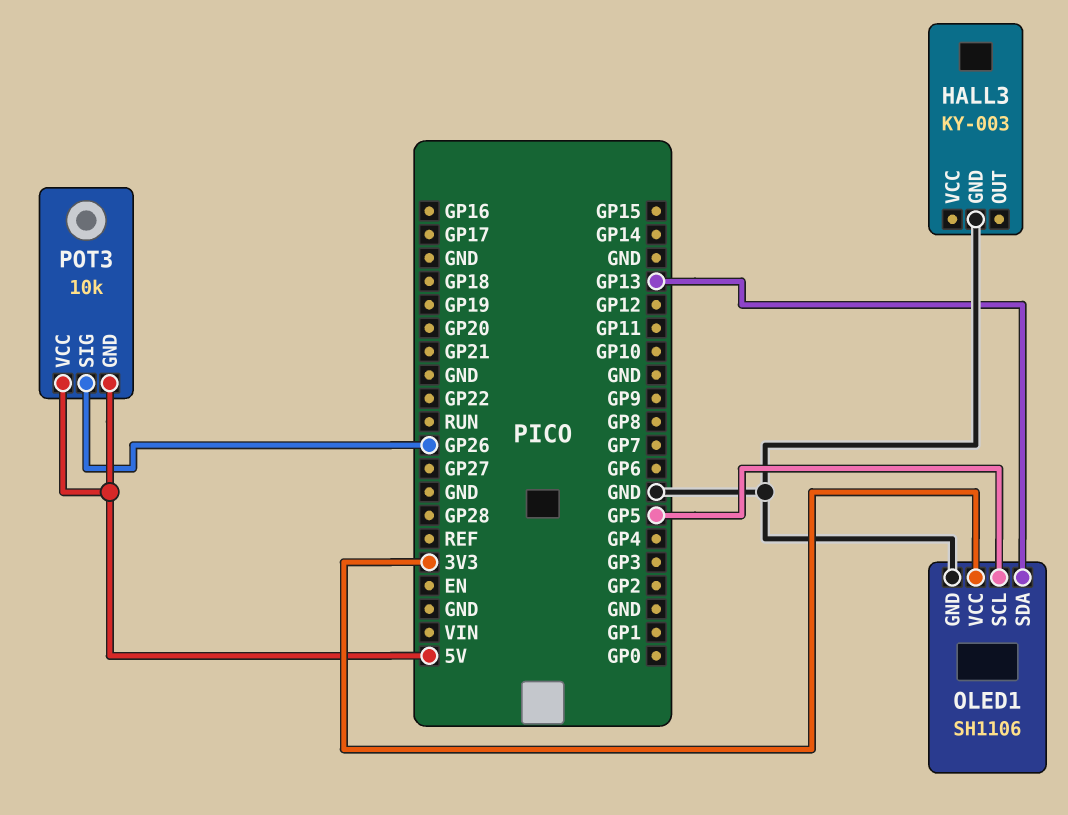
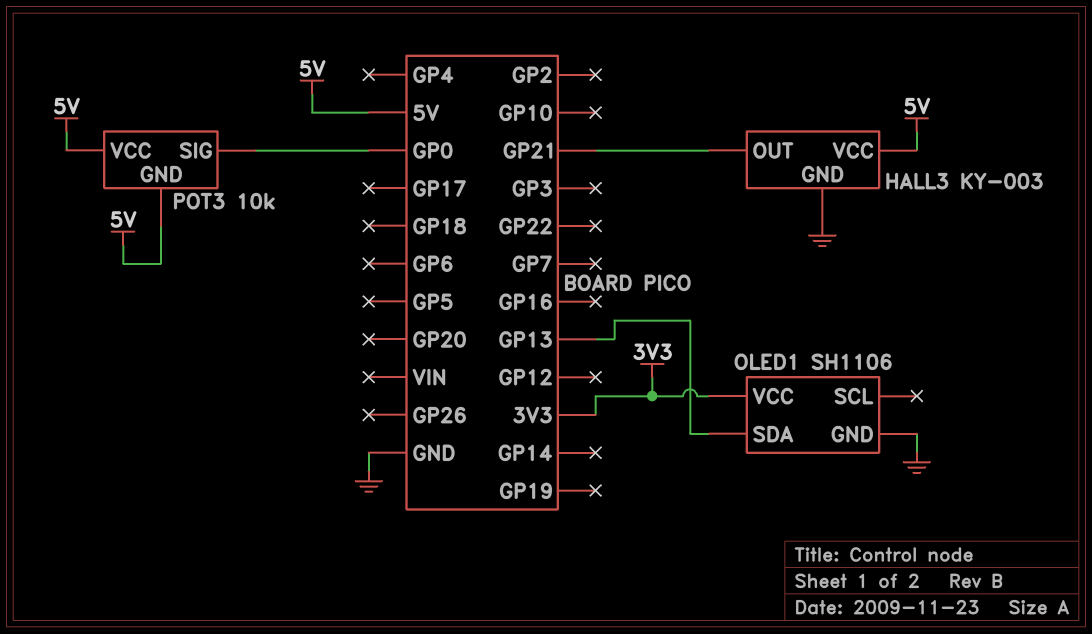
HALL3 pin OUT: none -> GP21
HALL3 pin VCC: none -> 5V
OLED1 pin SCL: GP5 -> none
POT3 pin SIG: GP26 -> GP0

